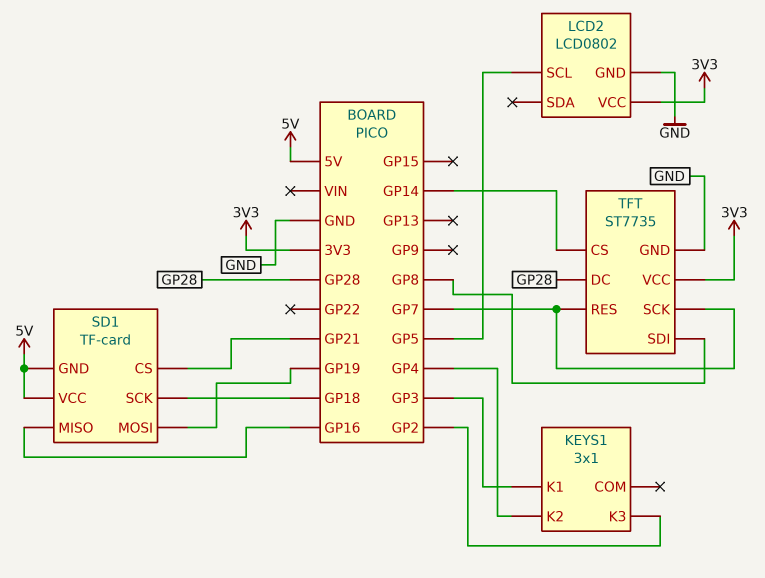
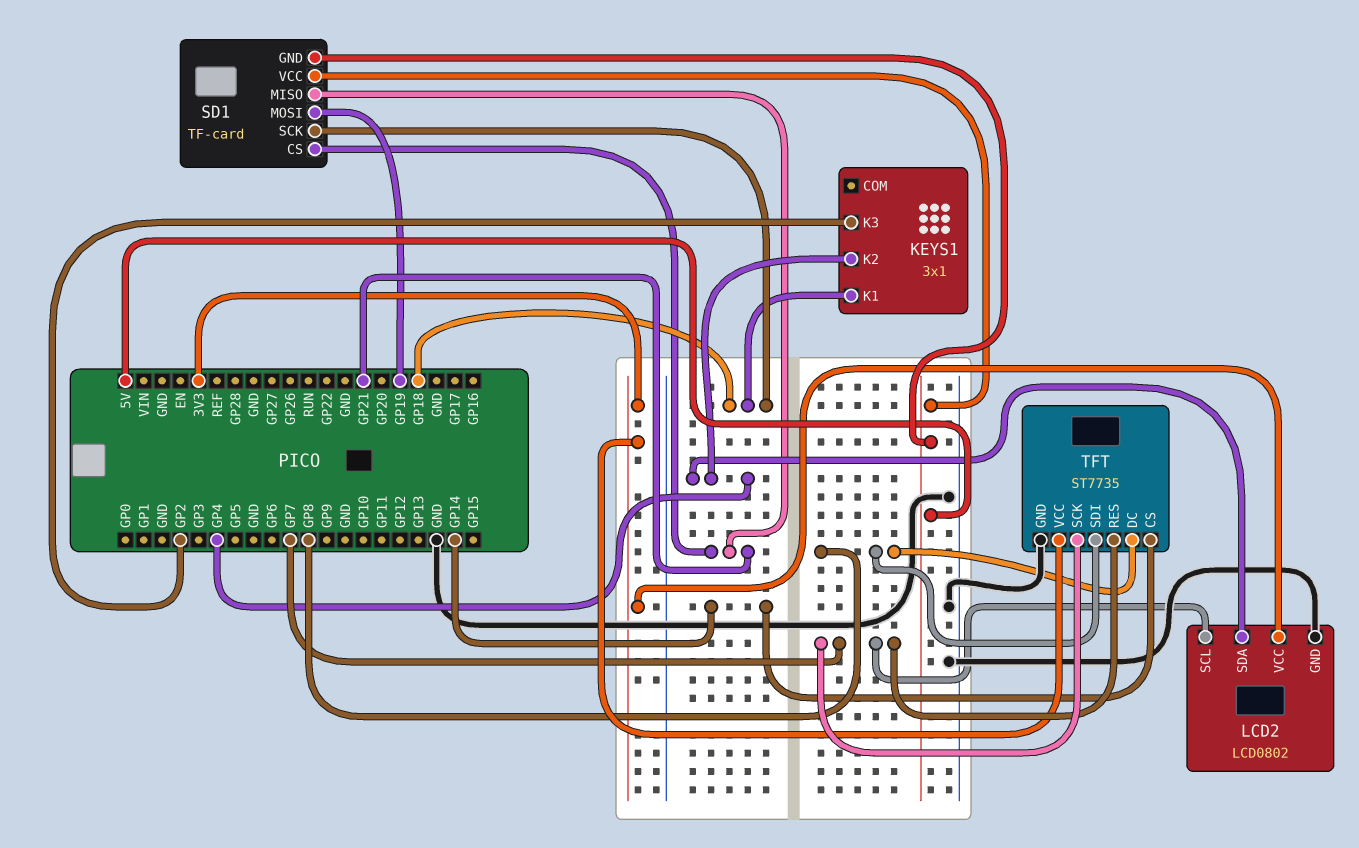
KEYS1 pin K1: GP3 -> GP18
LCD2 pin SCL: GP5 -> GP7
LCD2 pin SDA: none -> GP4
SD1 pin MISO: GP16 -> GP21
TFT pin DC: GP28 -> GP8

